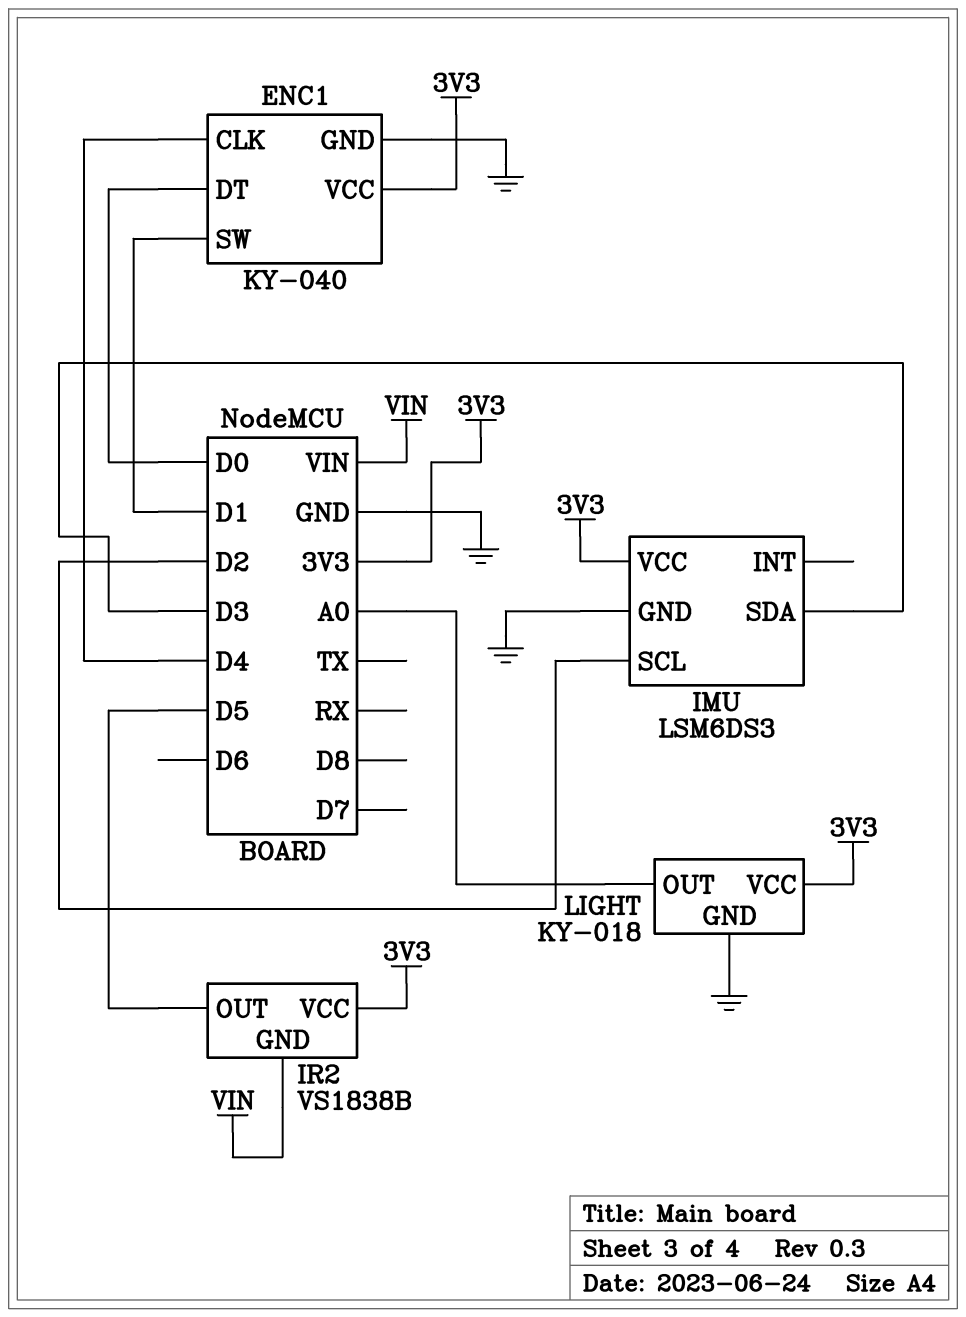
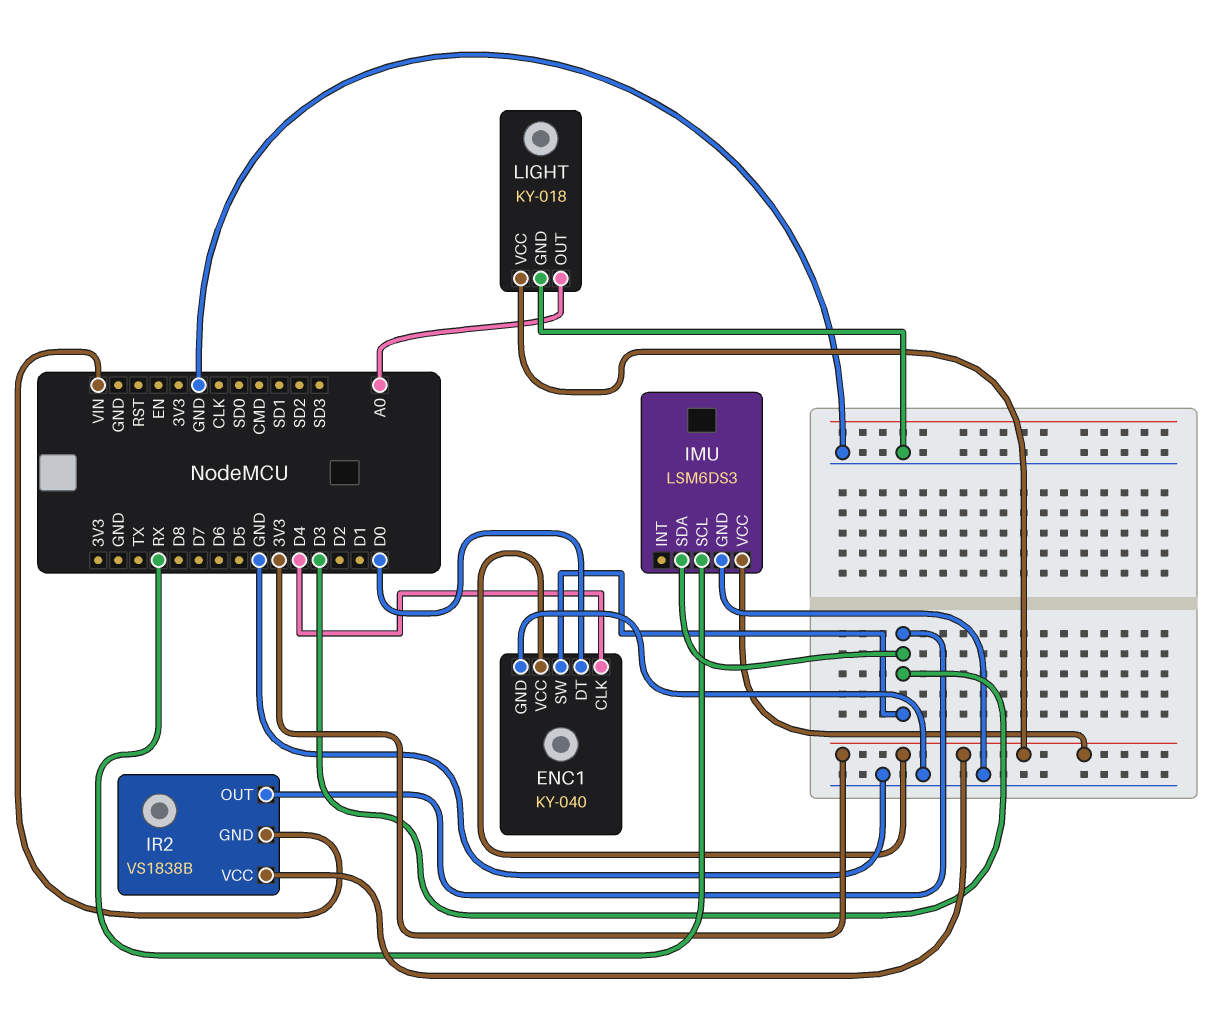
ENC1 pin SW: D1 -> D3
IMU pin SCL: D2 -> RX
IR2 pin OUT: D5 -> D3

